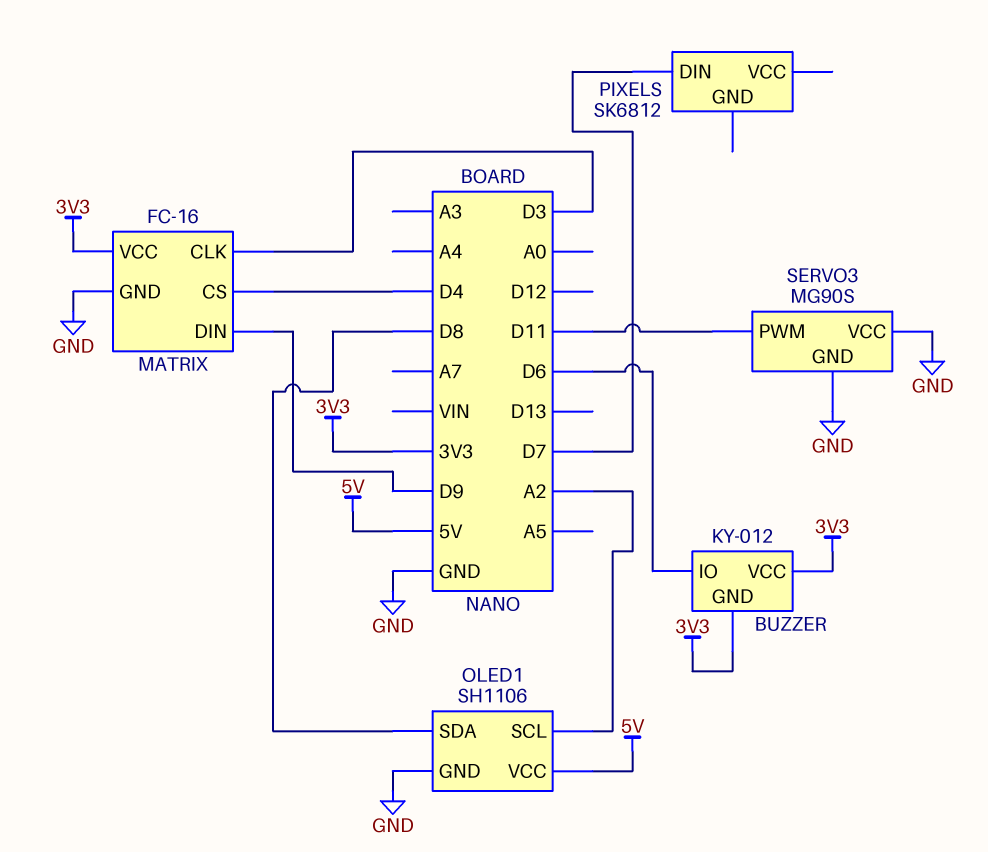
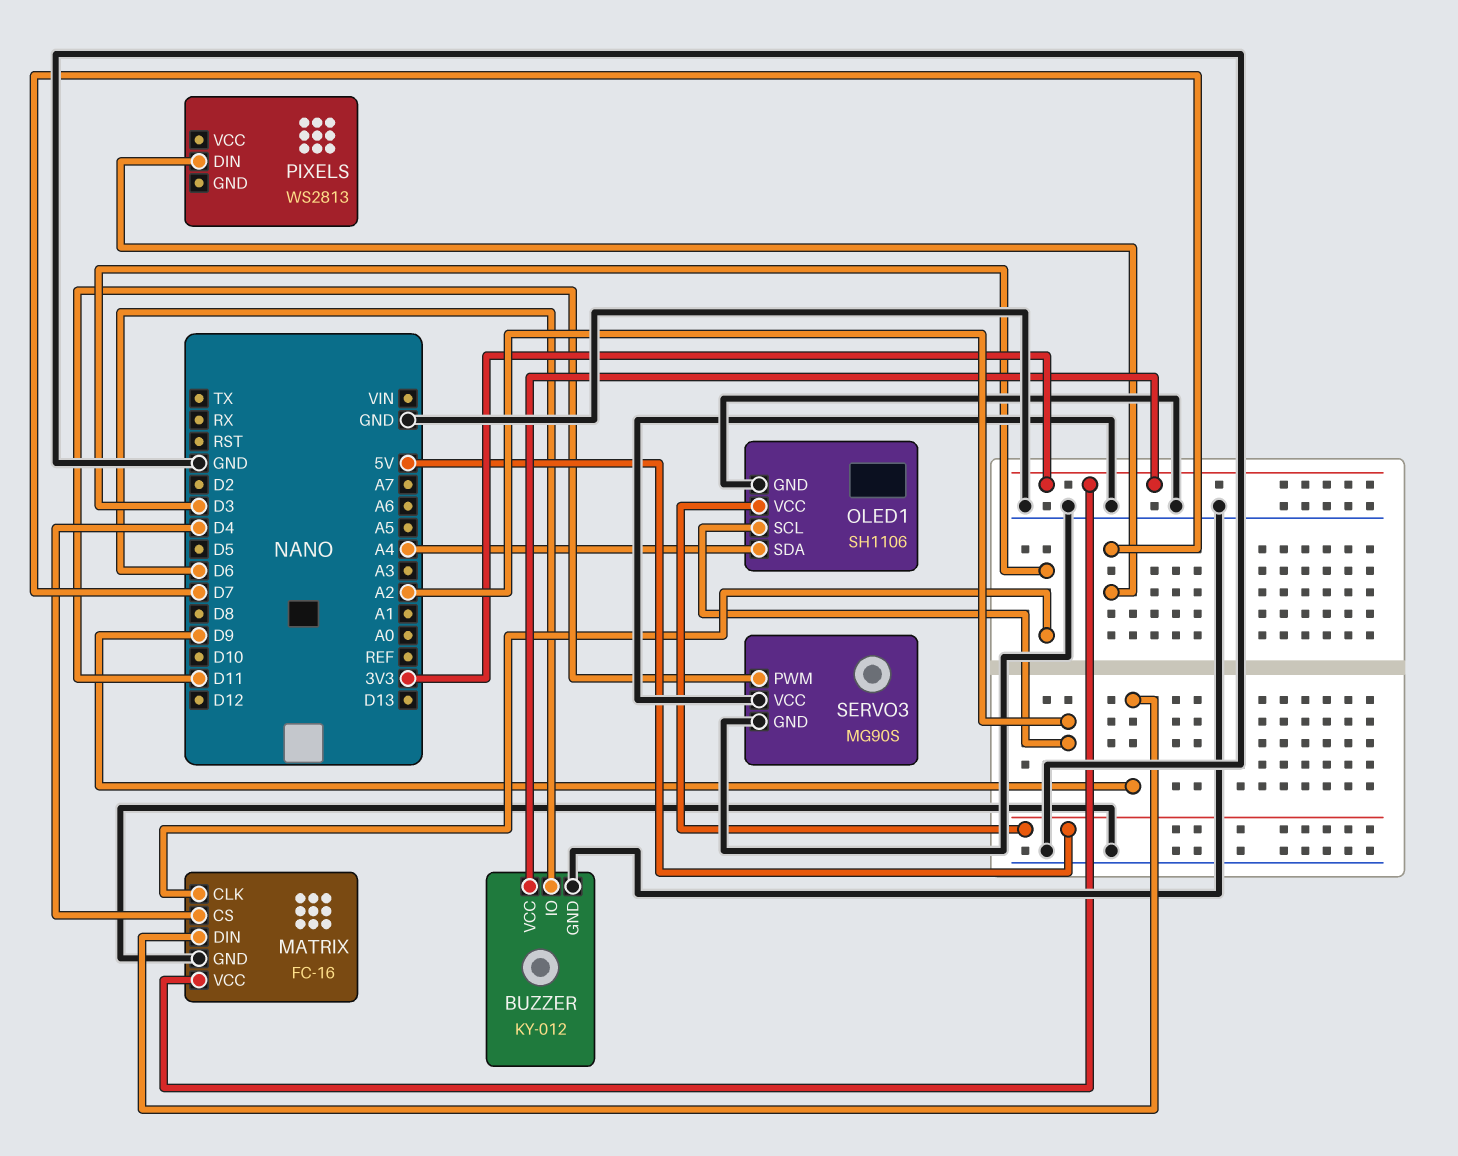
BUZZER pin GND: 3V3 -> GND
OLED1 pin SDA: D8 -> A4
PIXELS: SK6812 -> WS2813

